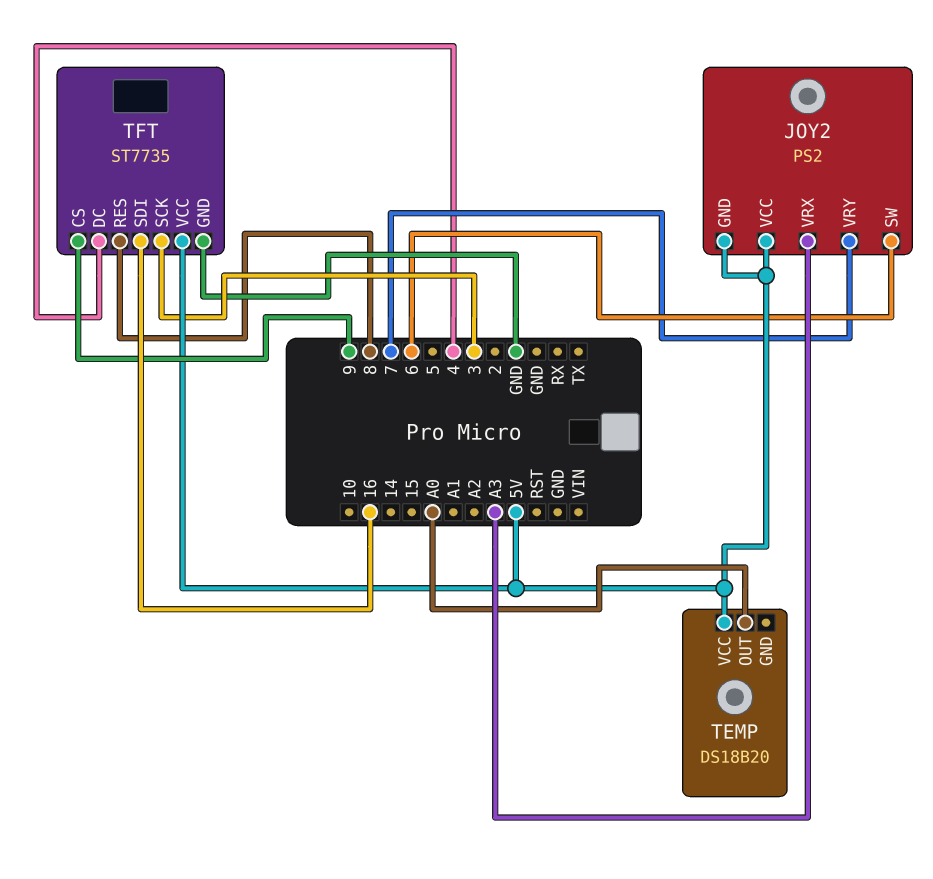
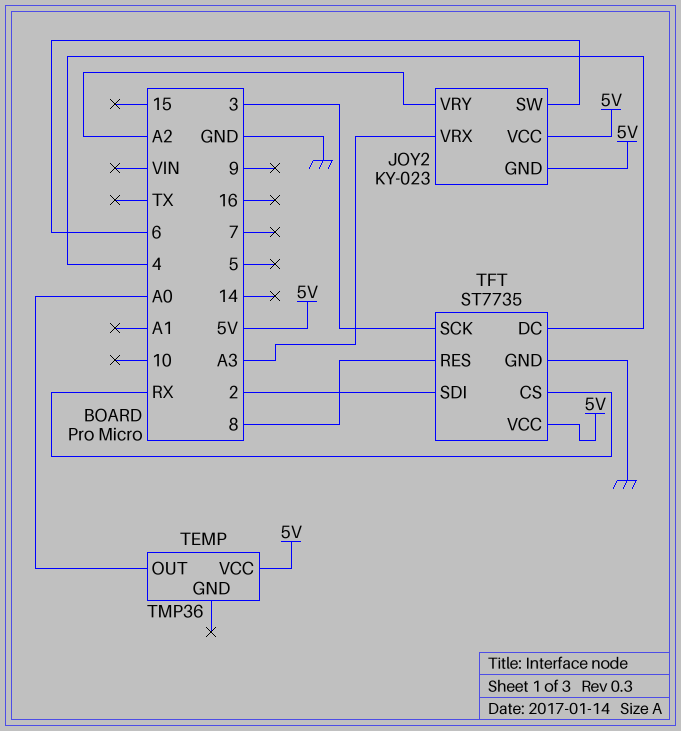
JOY2: PS2 -> KY-023
JOY2 pin VRY: 7 -> A2
TEMP: DS18B20 -> TMP36
TFT pin CS: 9 -> RX
TFT pin SDI: 16 -> 2

